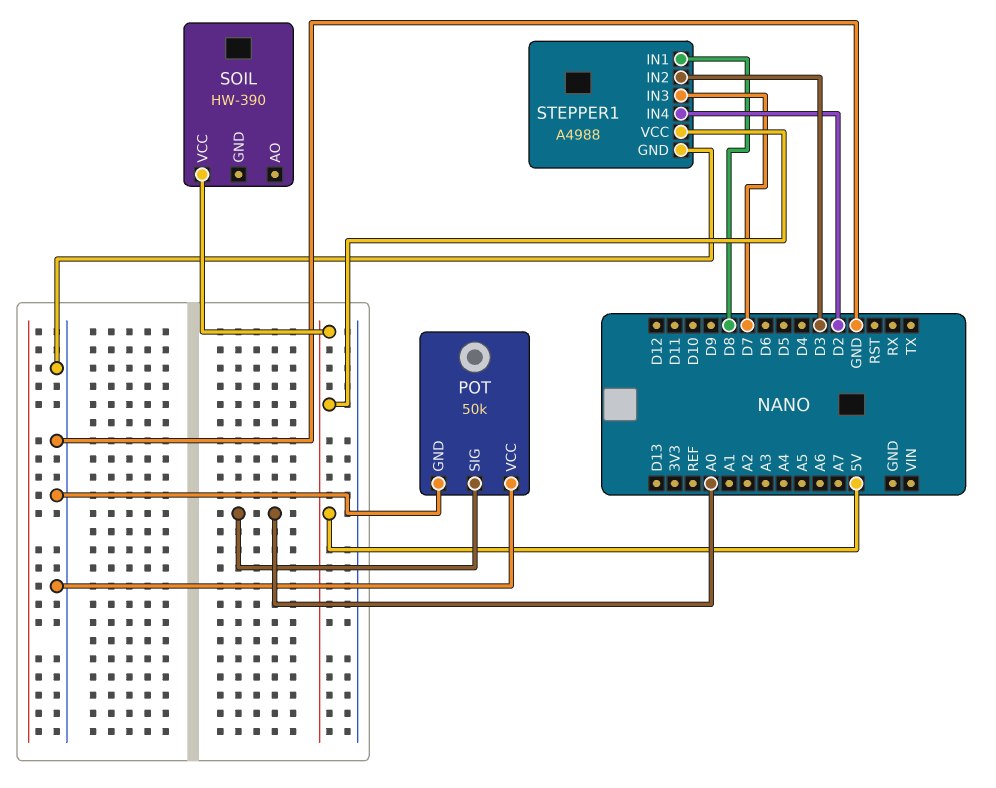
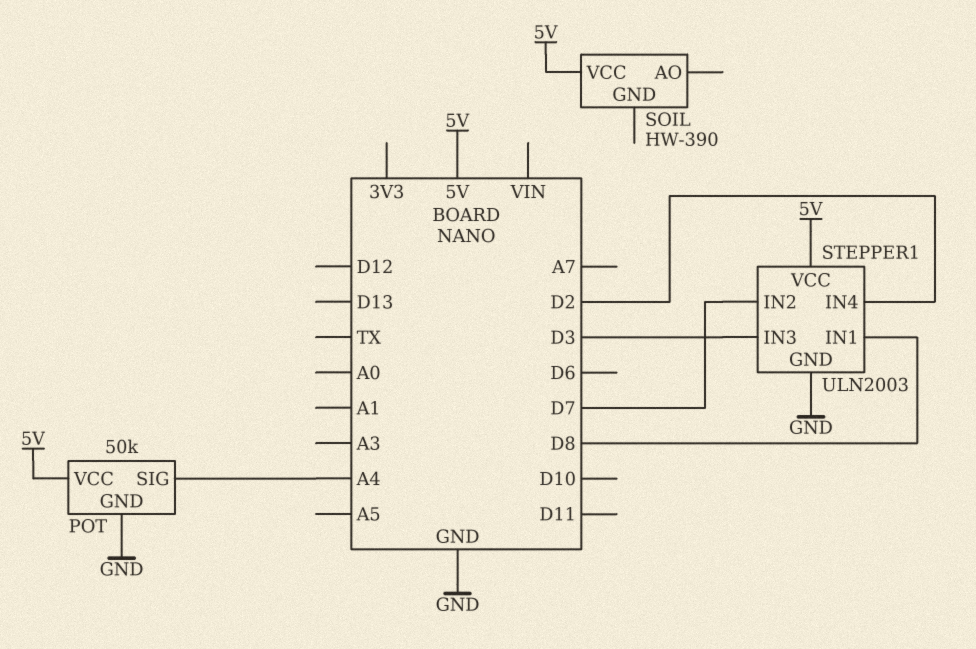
POT pin SIG: A0 -> A4
POT pin VCC: GND -> 5V
STEPPER1: A4988 -> ULN2003
STEPPER1 pin IN2: D3 -> D7
STEPPER1 pin IN3: D7 -> D3

